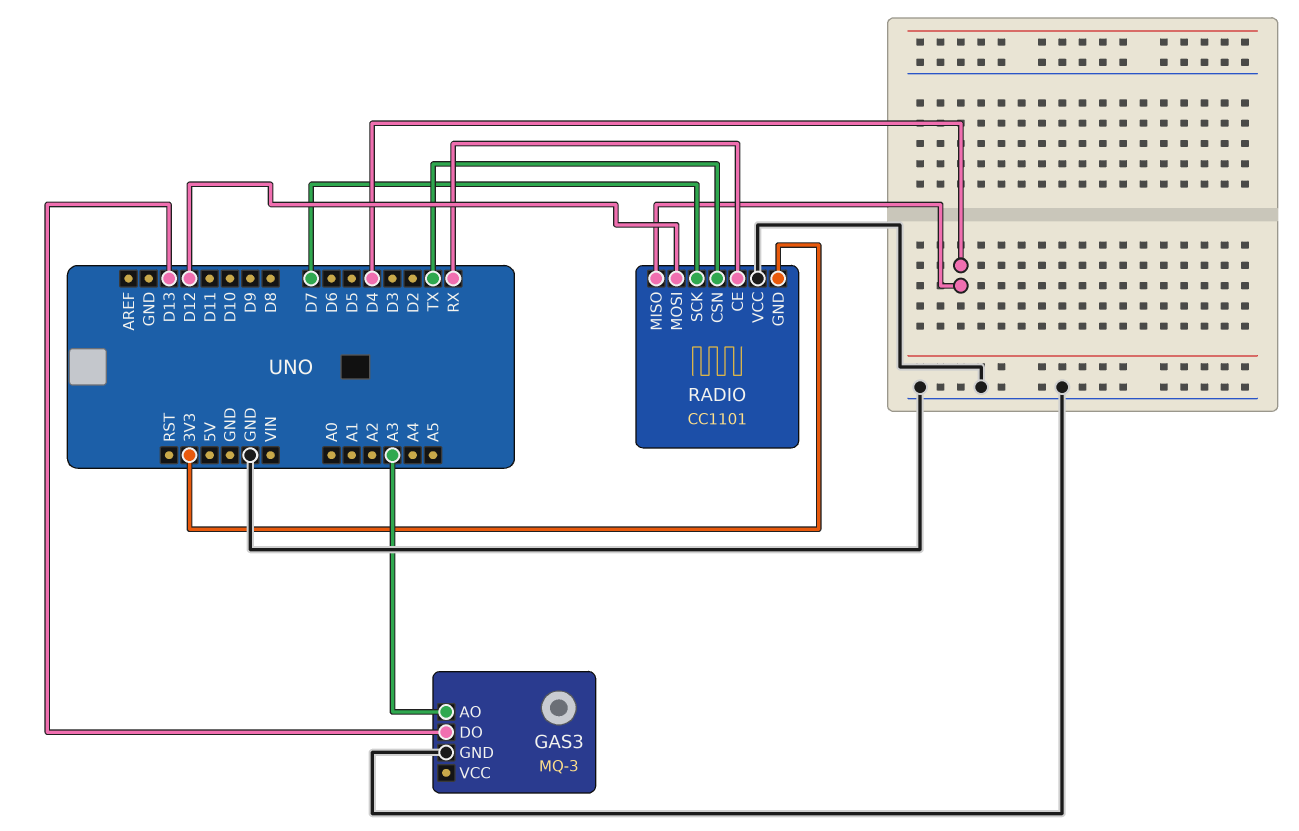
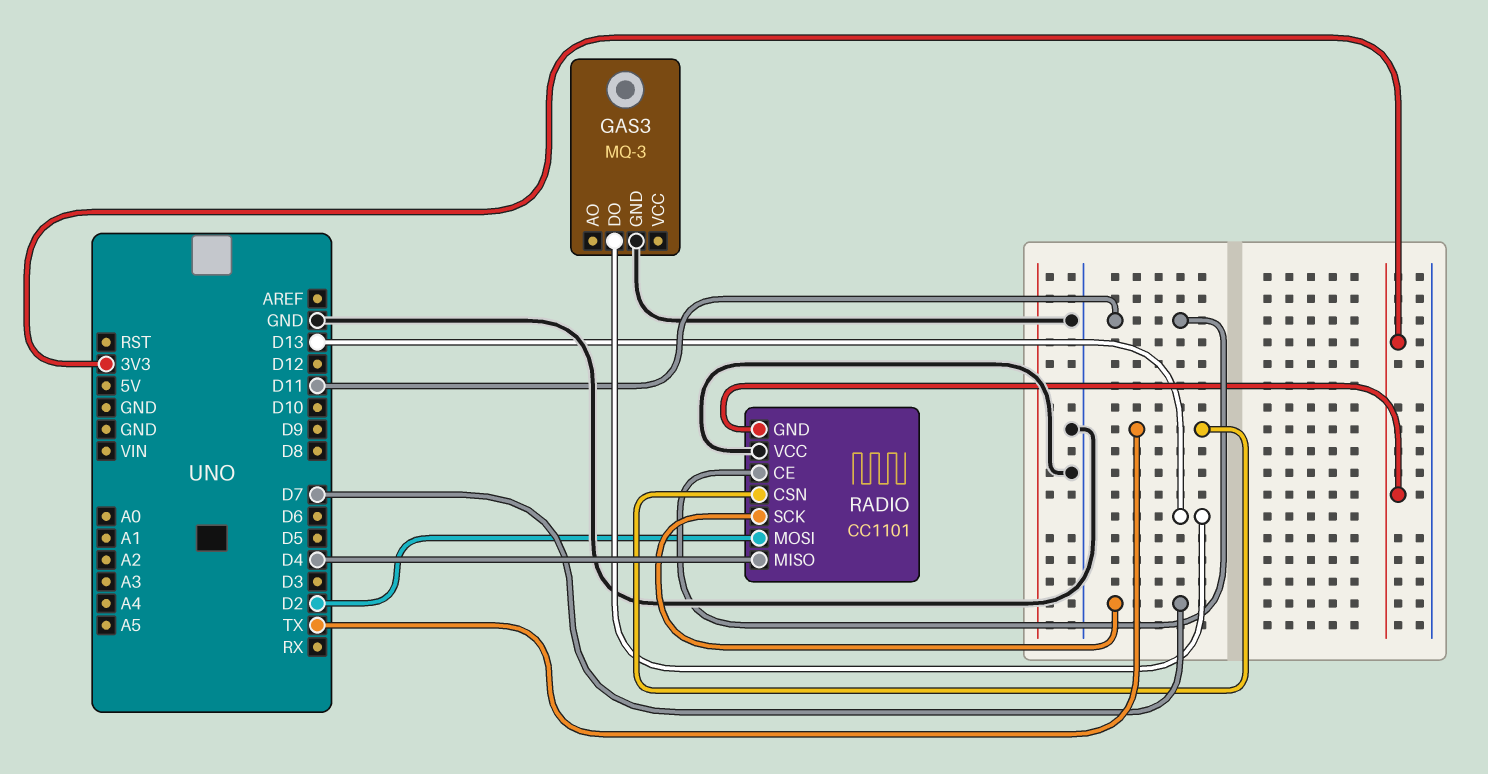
GAS3 pin AO: A3 -> none
RADIO pin CE: RX -> D11
RADIO pin MOSI: D12 -> D2

